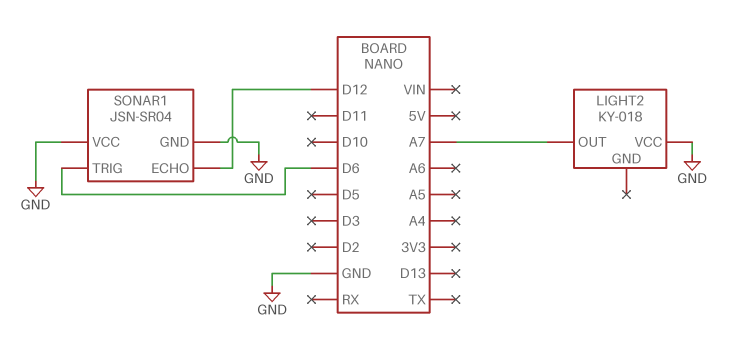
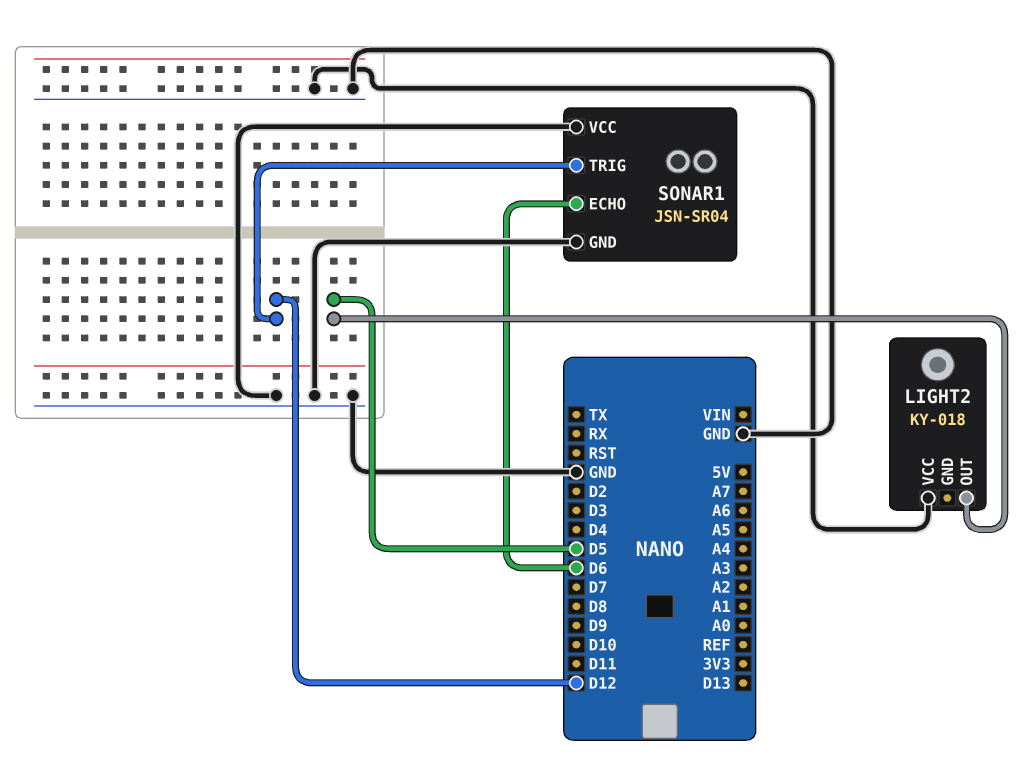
LIGHT2 pin OUT: A7 -> D5
SONAR1 pin ECHO: D12 -> D6
SONAR1 pin TRIG: D6 -> D12

